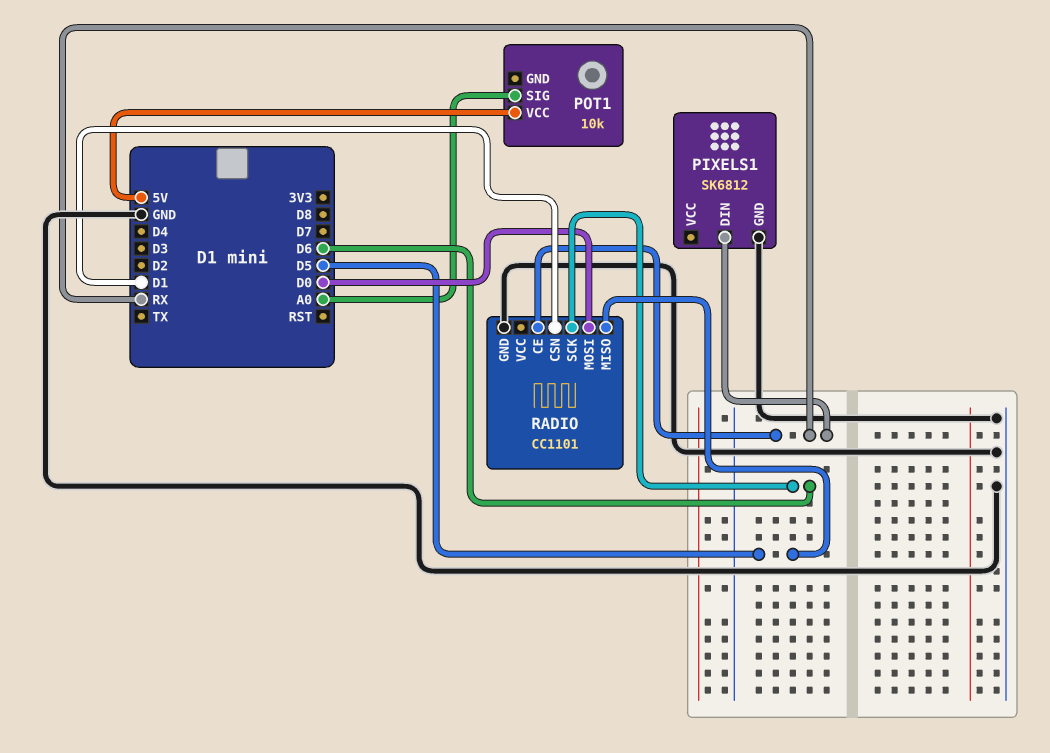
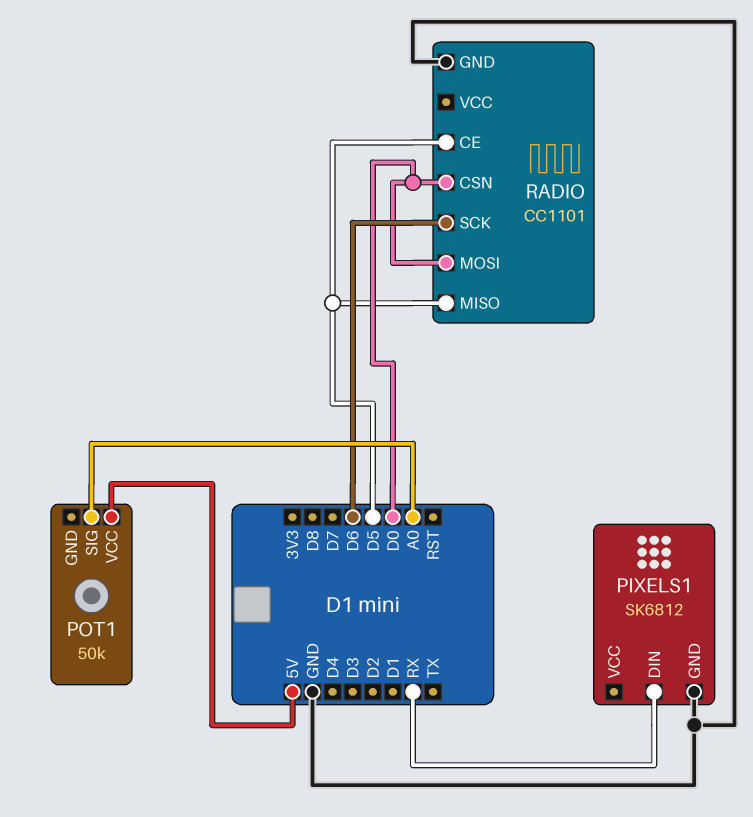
POT1: 10k -> 50k
RADIO pin CE: RX -> D5
RADIO pin CSN: D1 -> D0

